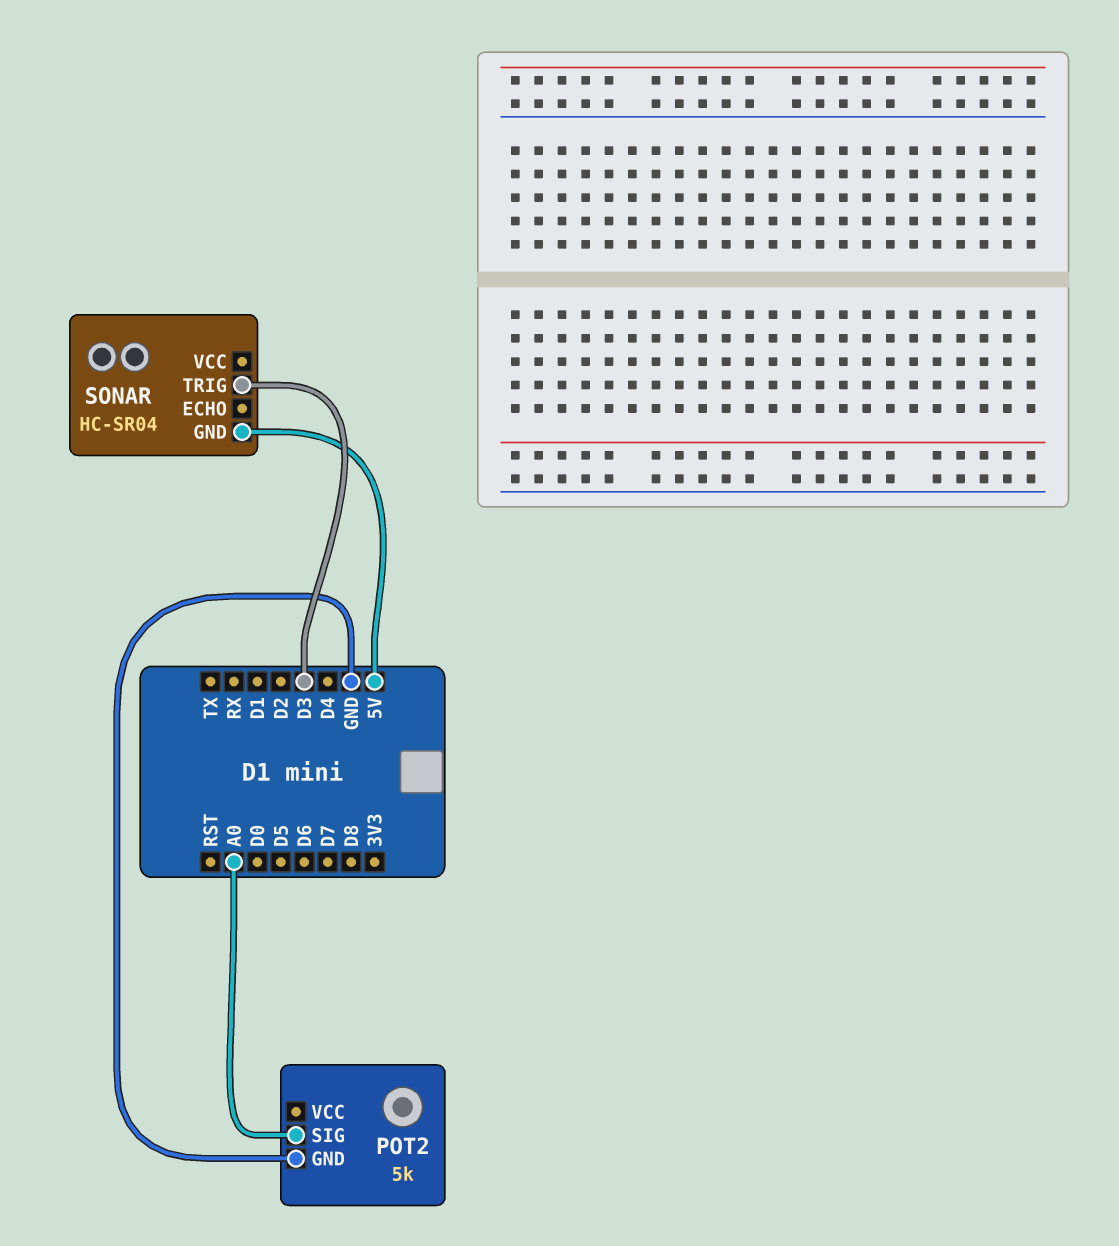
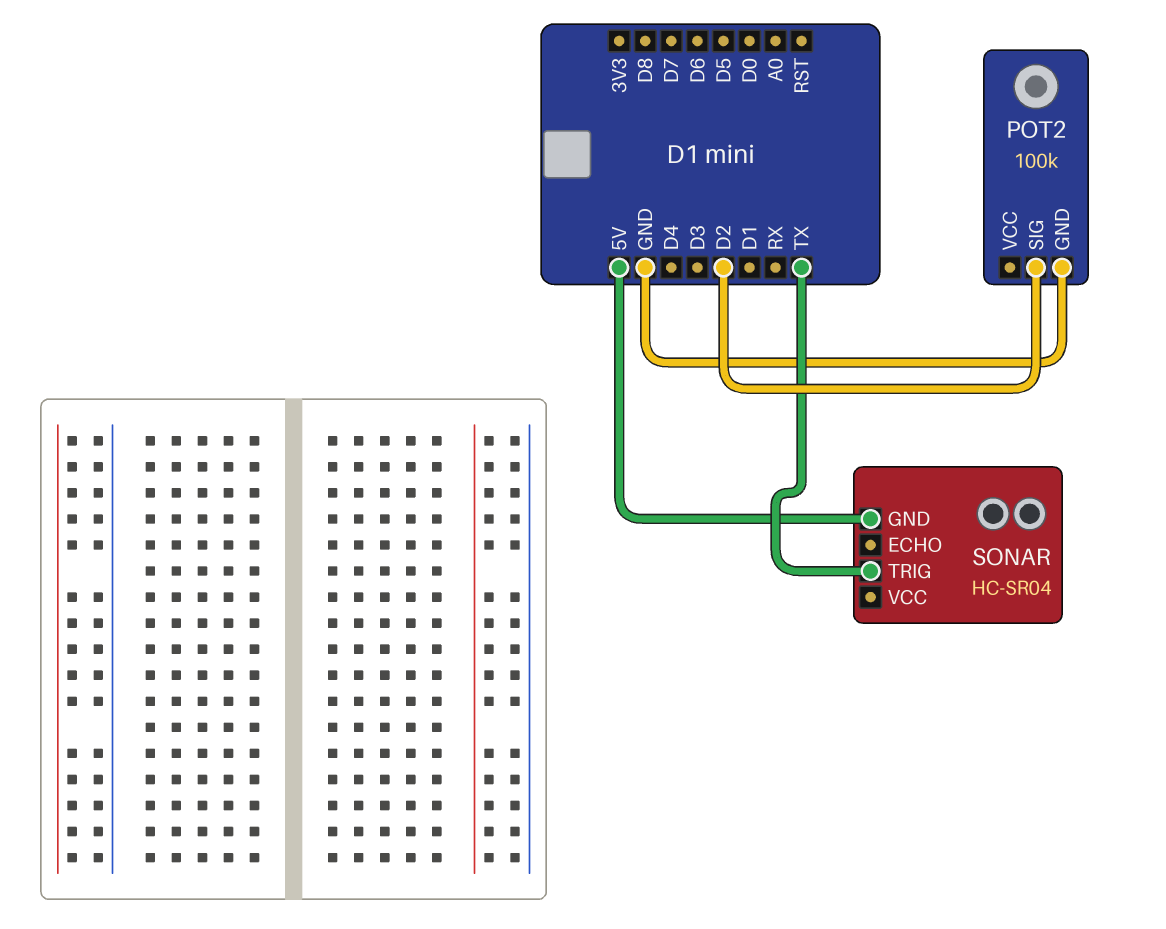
POT2: 5k -> 100k
POT2 pin SIG: A0 -> D2
SONAR pin TRIG: D3 -> TX

